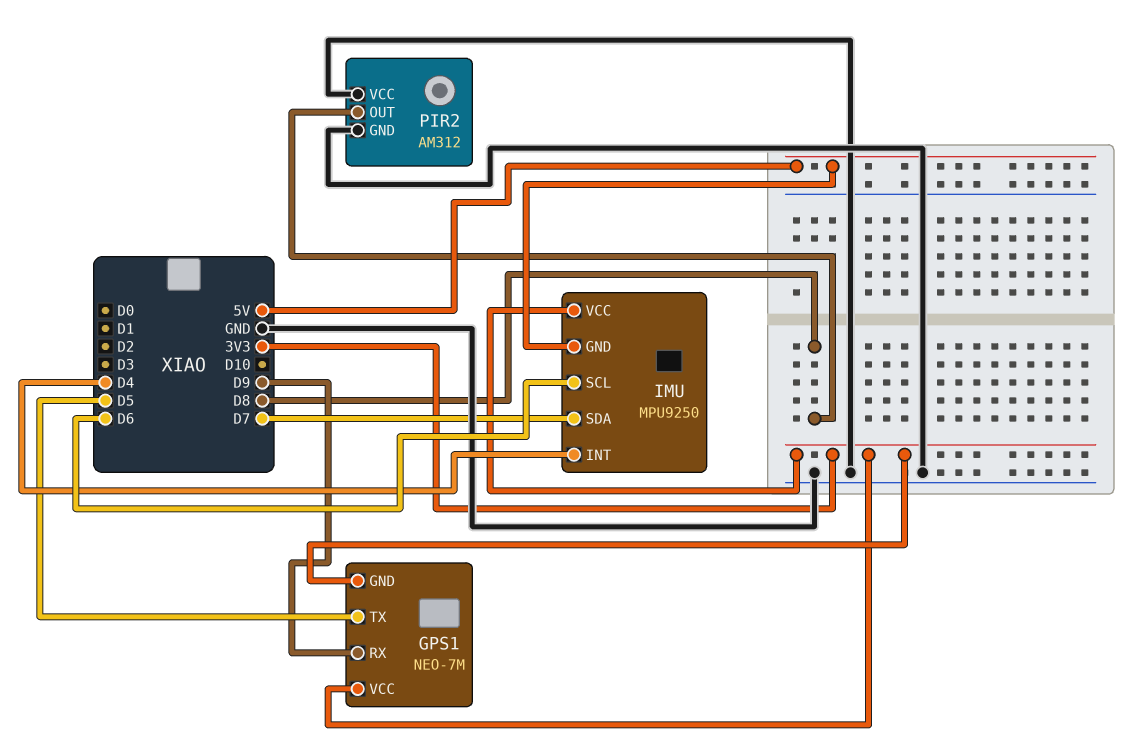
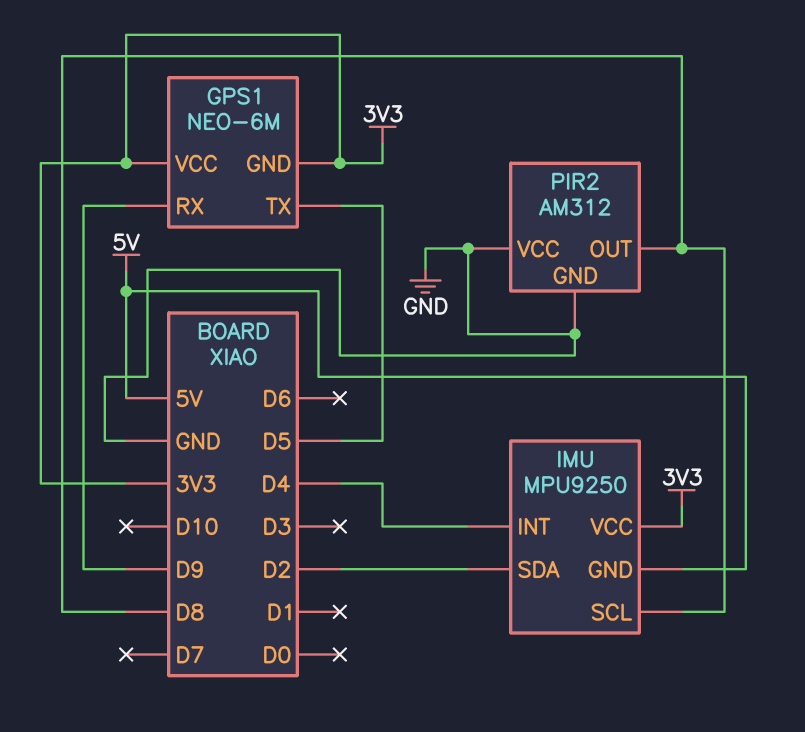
GPS1: NEO-7M -> NEO-6M
IMU pin SCL: D6 -> D8
IMU pin SDA: D7 -> D2

